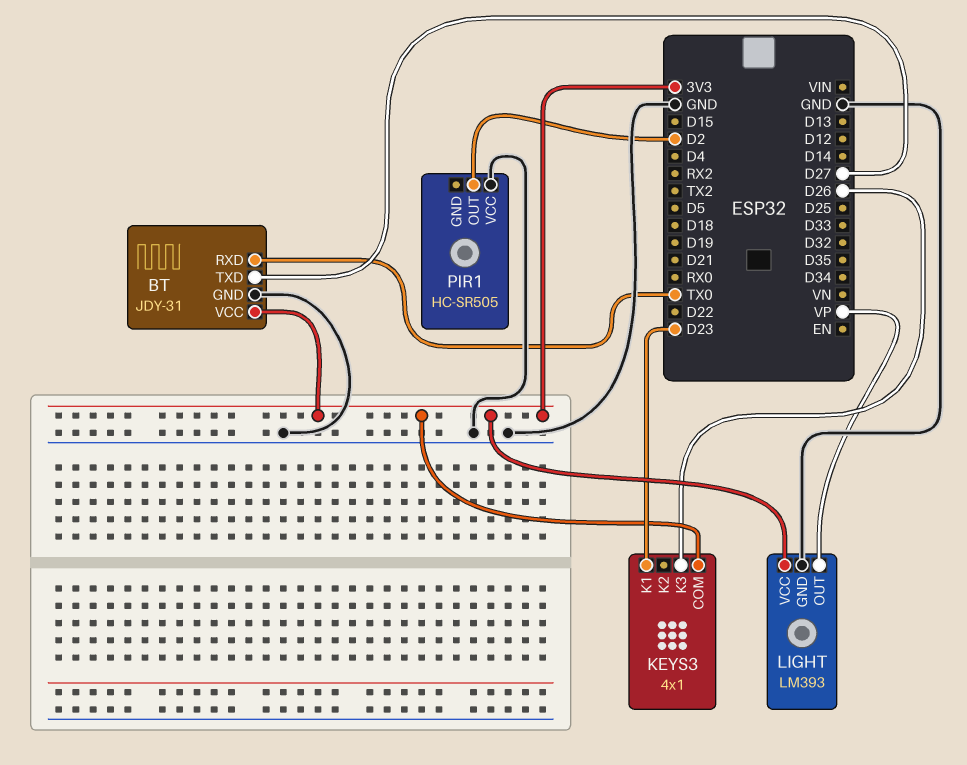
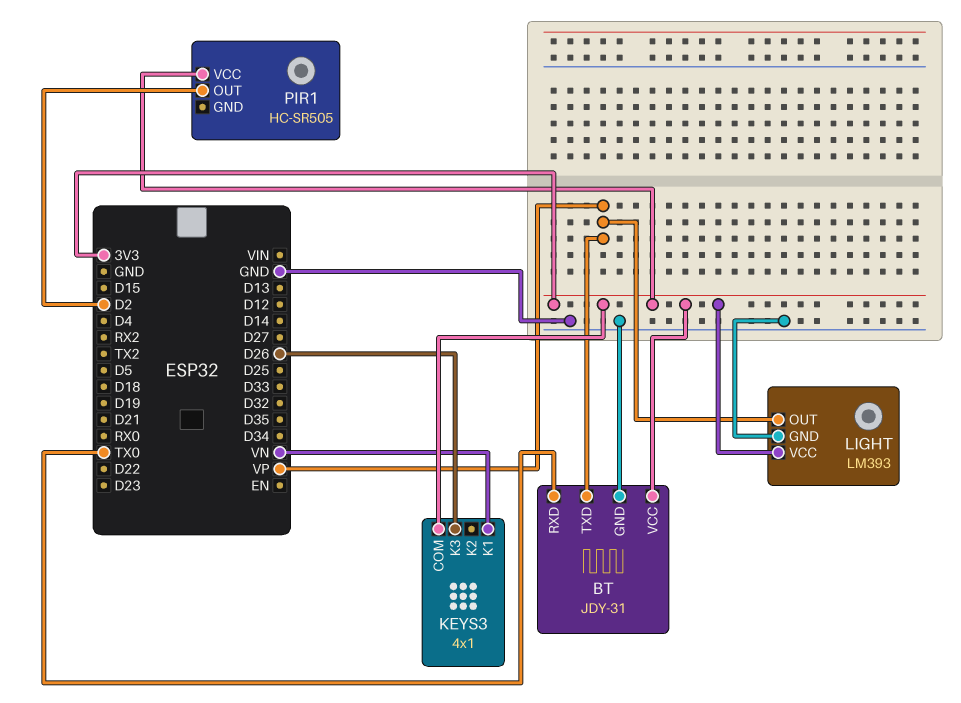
BT pin TXD: D27 -> VP
KEYS3 pin K1: D23 -> VN
PIR1 pin VCC: GND -> 3V3

